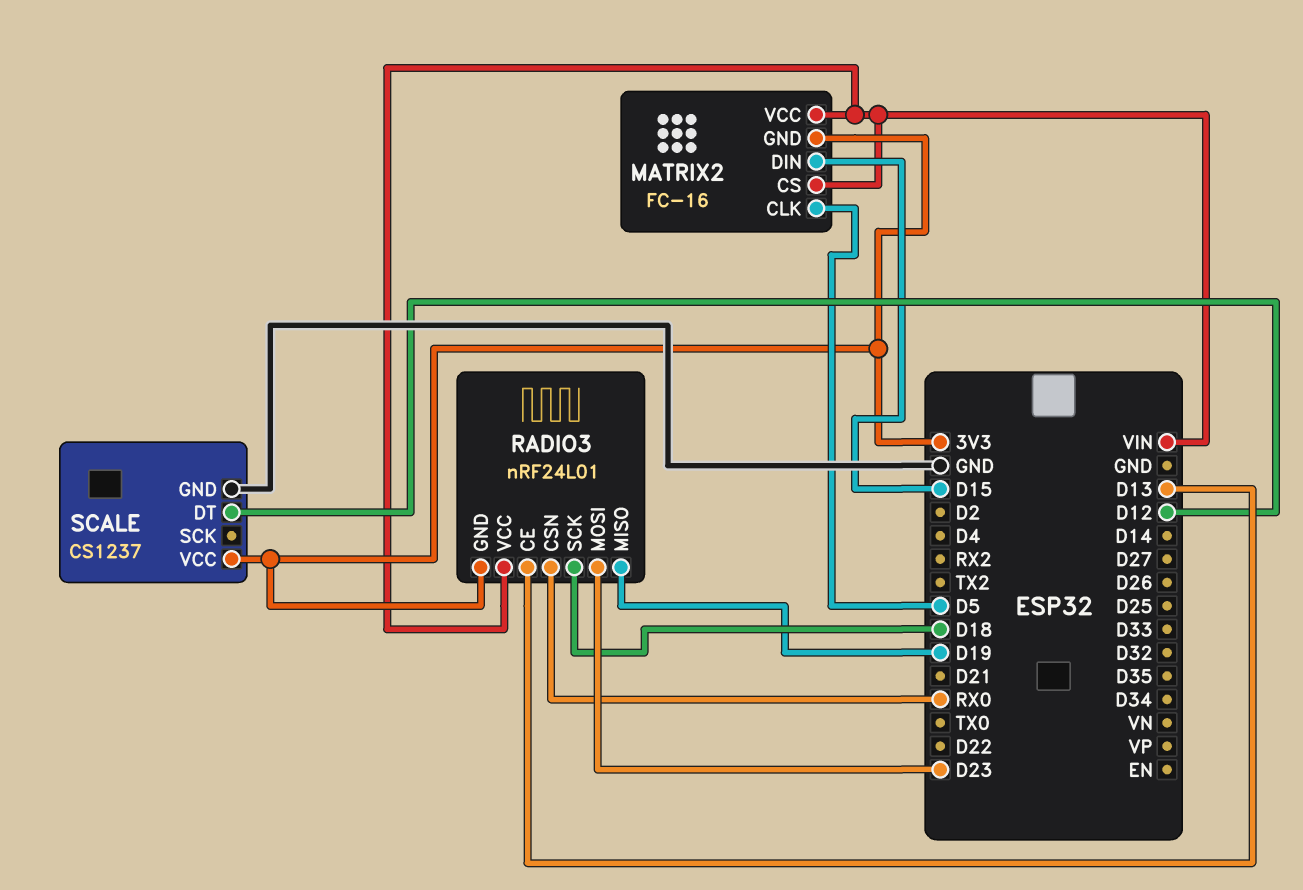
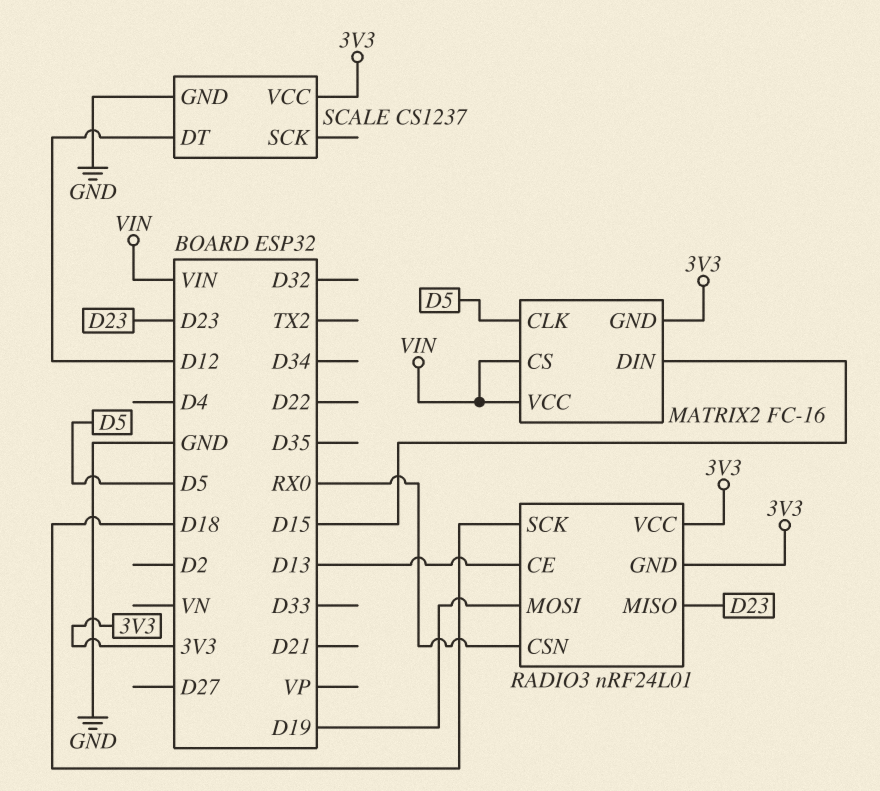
RADIO3 pin MISO: D19 -> D23
RADIO3 pin MOSI: D23 -> D19
RADIO3 pin VCC: VIN -> 3V3

